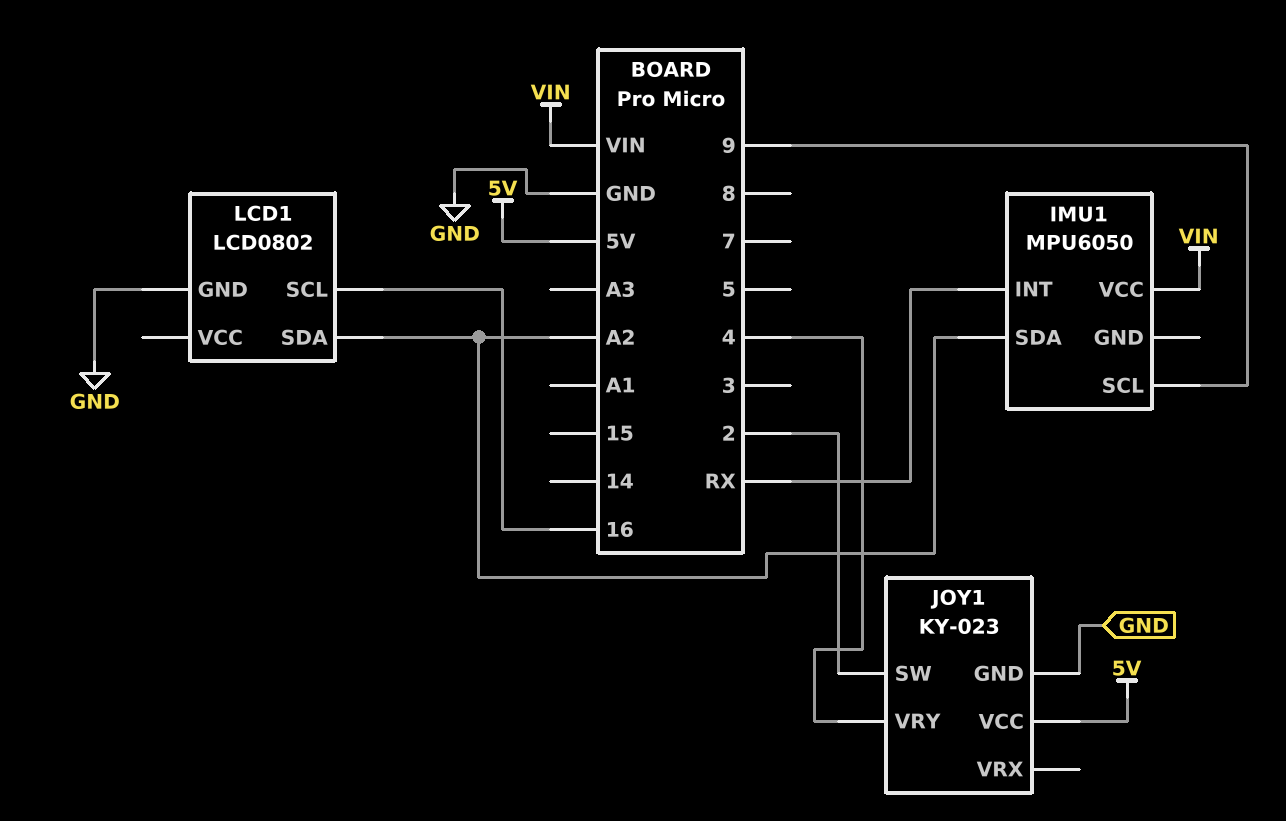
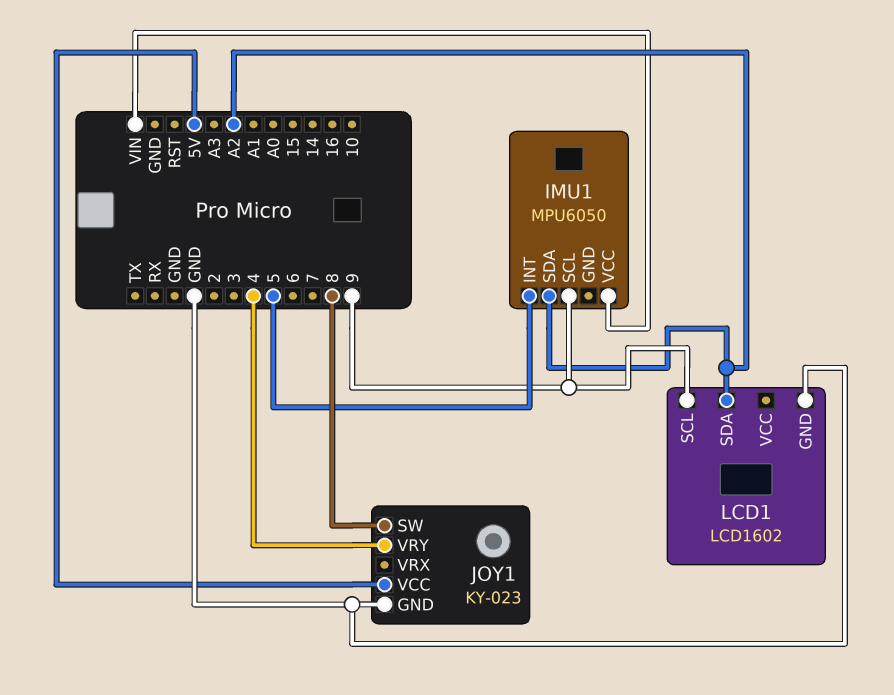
IMU1 pin INT: RX -> 5
JOY1 pin SW: 2 -> 8
LCD1: LCD0802 -> LCD1602
LCD1 pin SCL: 16 -> 9

